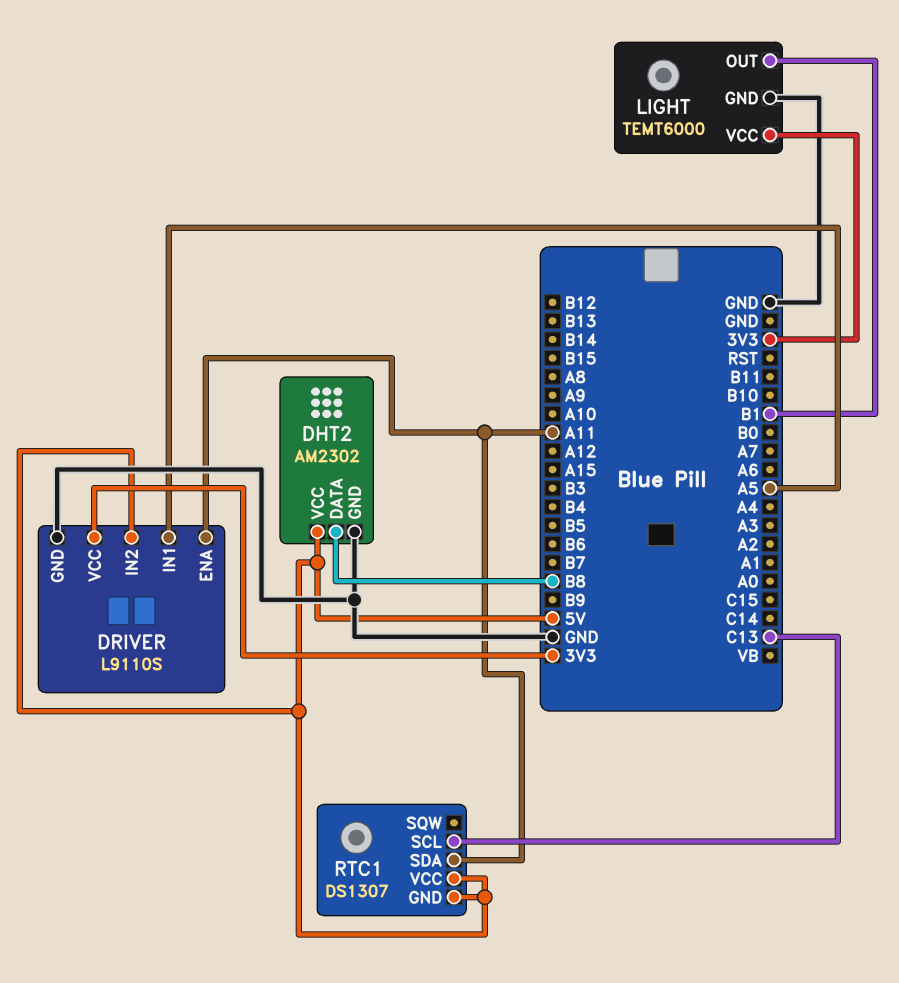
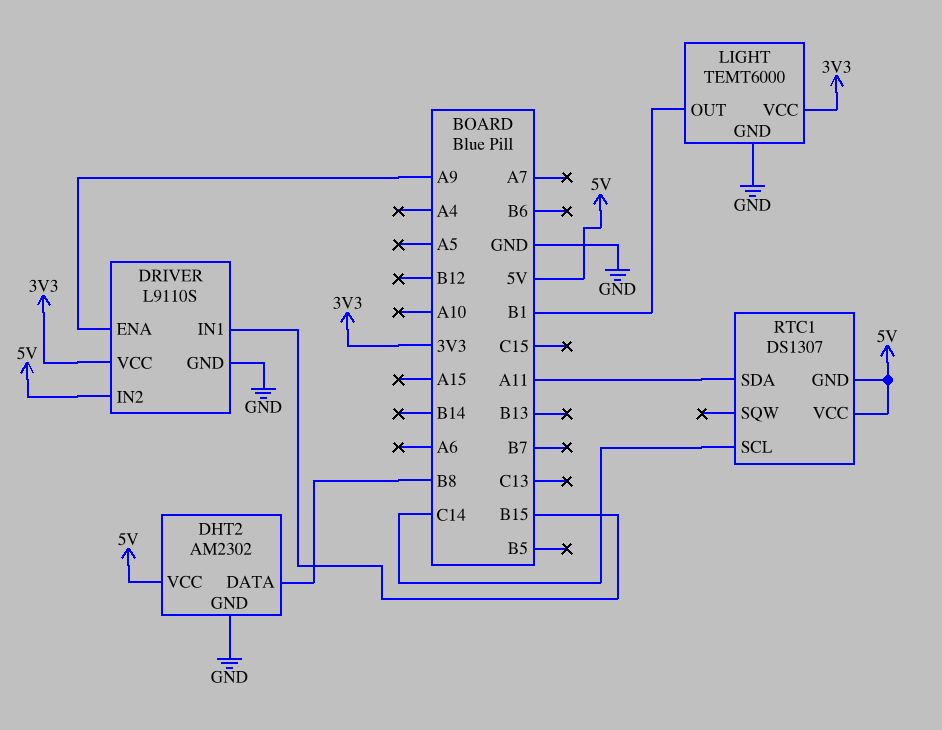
DRIVER pin ENA: A11 -> A9
DRIVER pin IN1: A5 -> B15
RTC1 pin SCL: C13 -> C14

